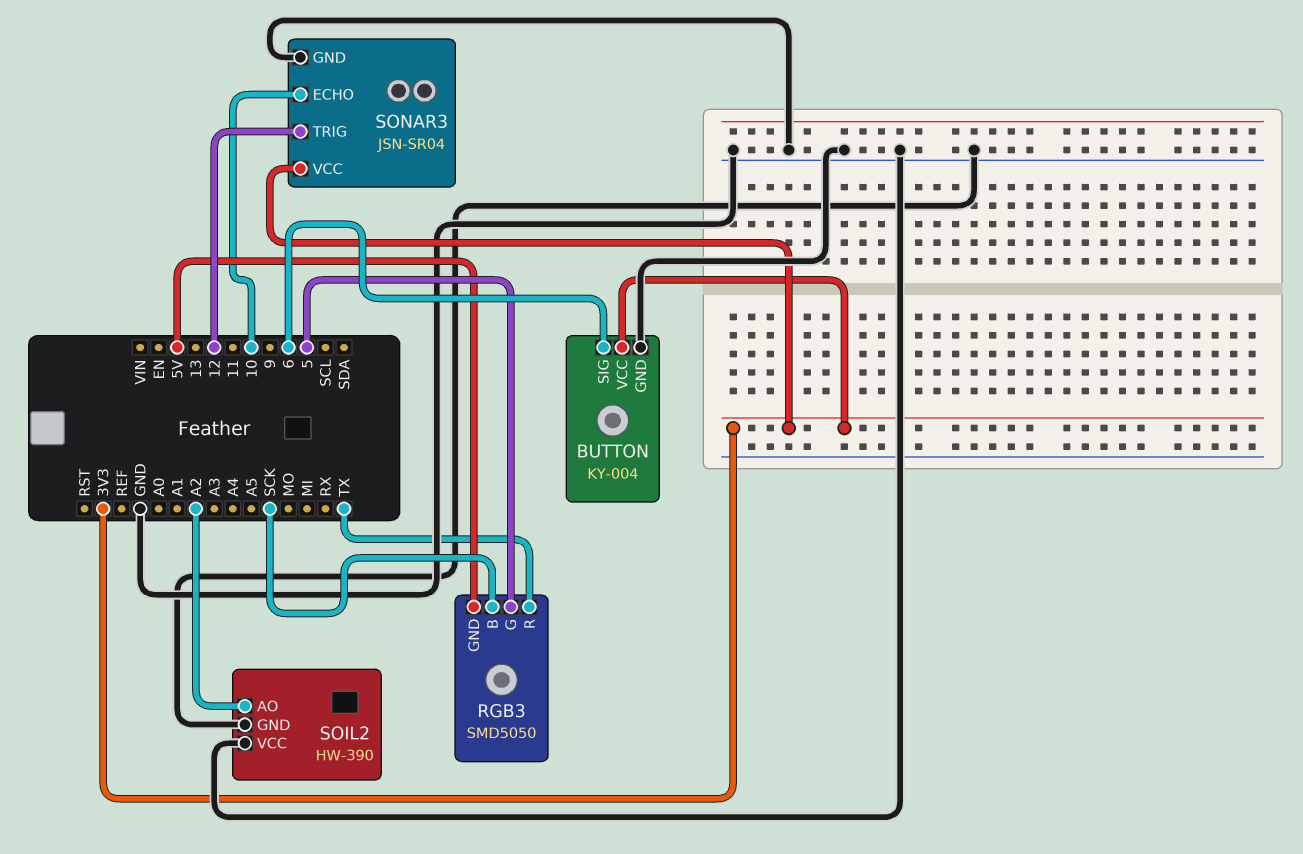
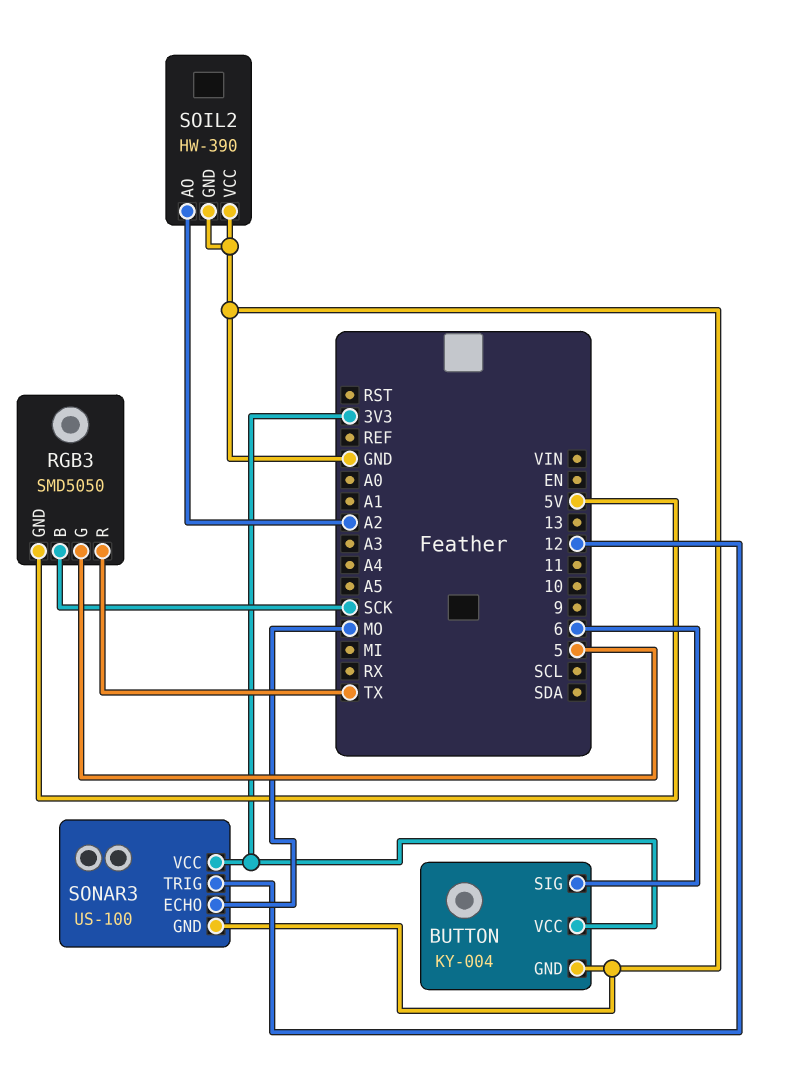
SONAR3: JSN-SR04 -> US-100
SONAR3 pin ECHO: 10 -> MO

